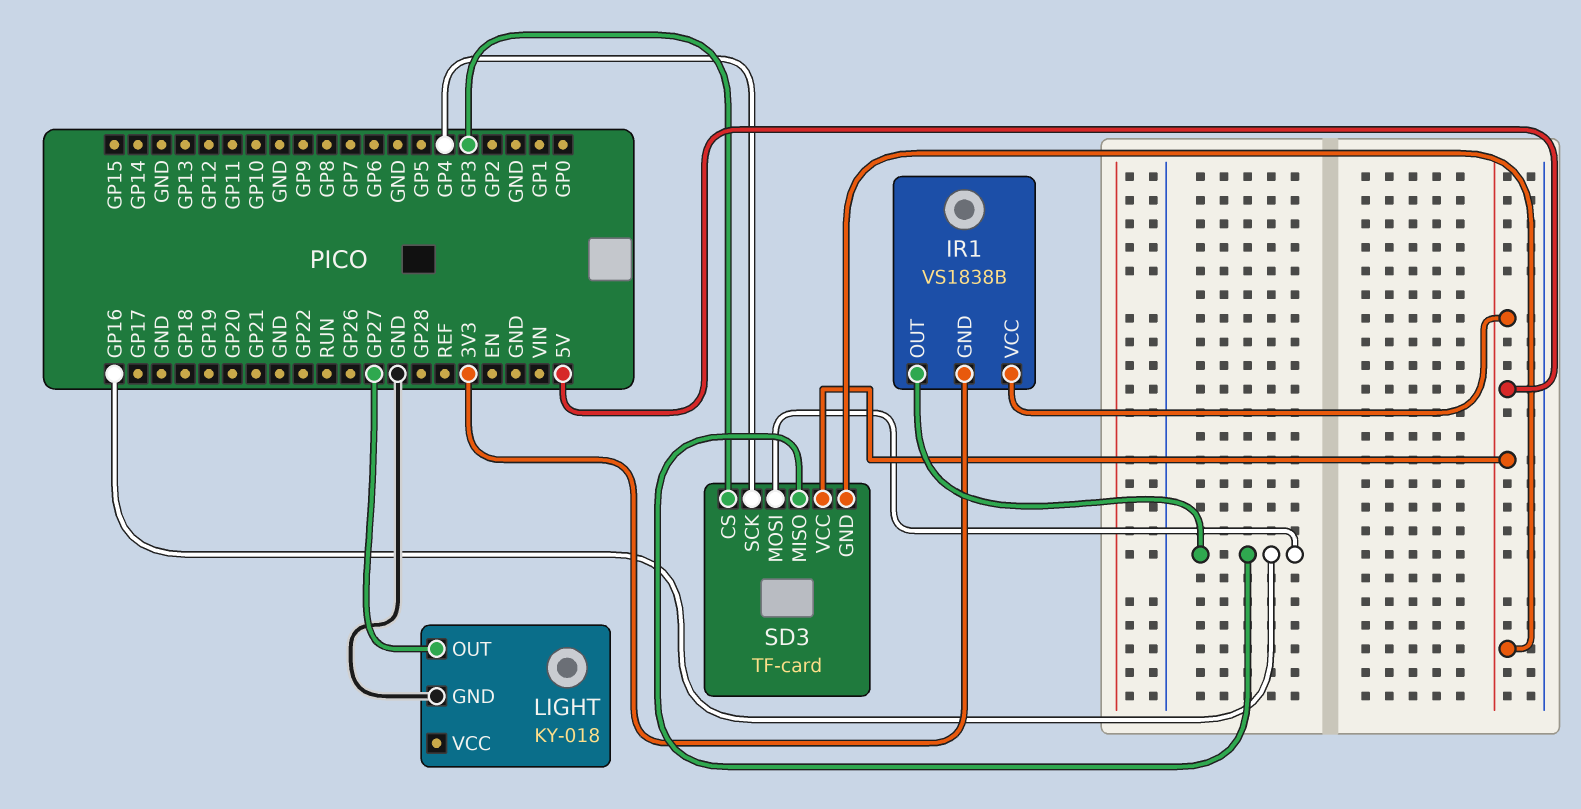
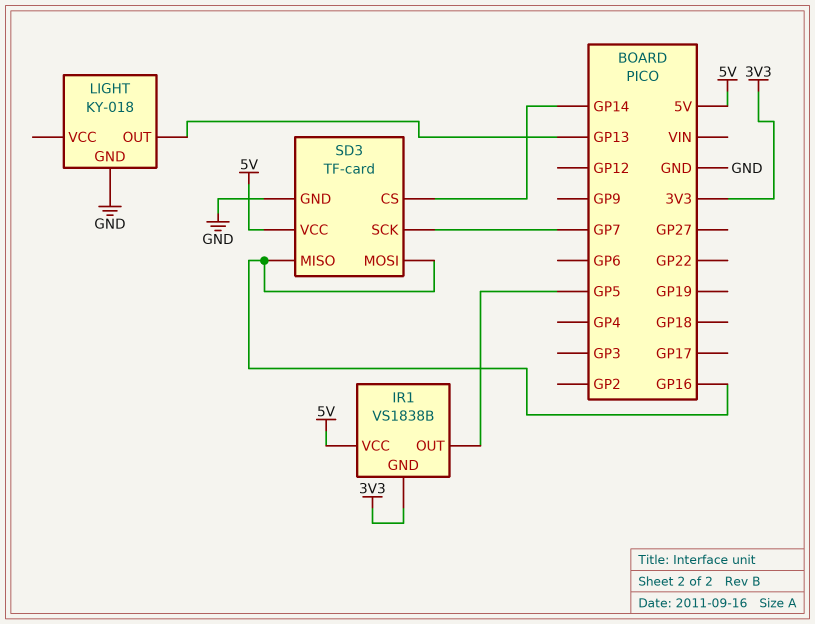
IR1 pin OUT: GP16 -> GP5
LIGHT pin OUT: GP27 -> GP13
SD3 pin CS: GP3 -> GP14
SD3 pin GND: 5V -> GND
SD3 pin SCK: GP4 -> GP7

